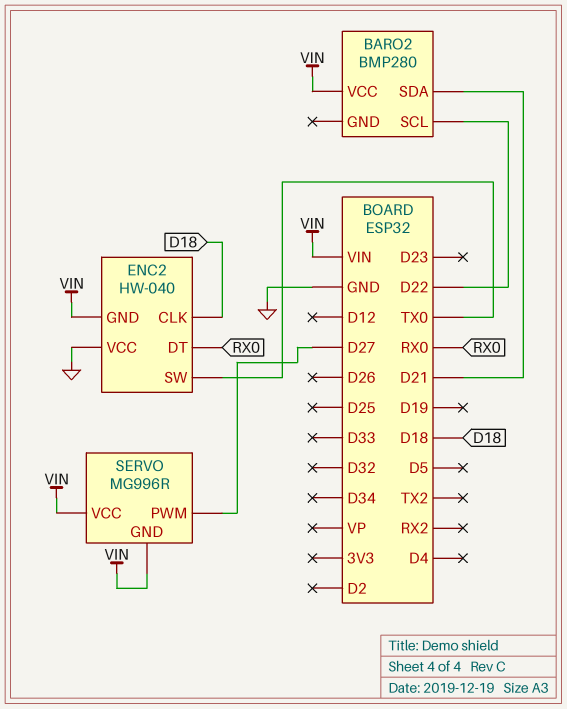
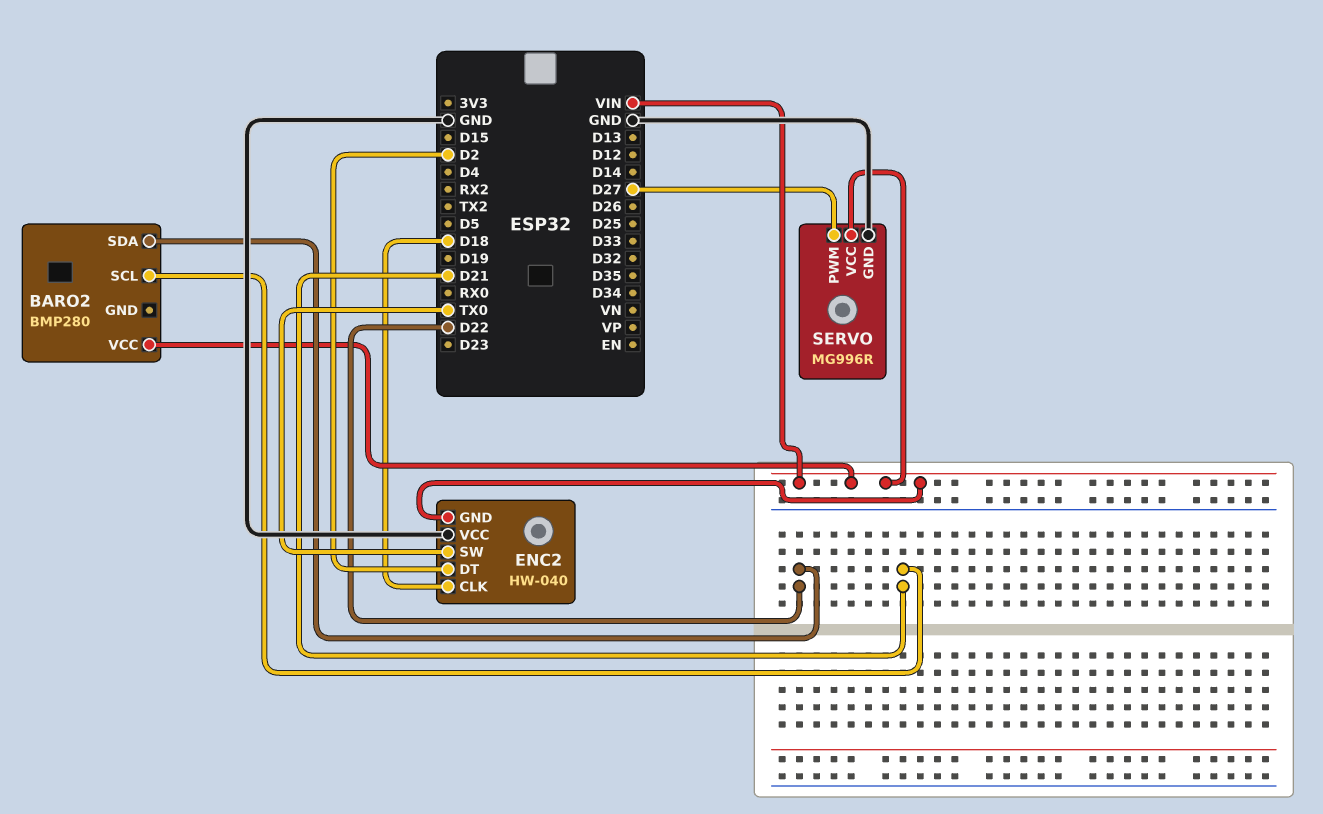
BARO2 pin SCL: D22 -> D21
BARO2 pin SDA: D21 -> D22
ENC2 pin DT: RX0 -> D2
SERVO pin GND: VIN -> GND

